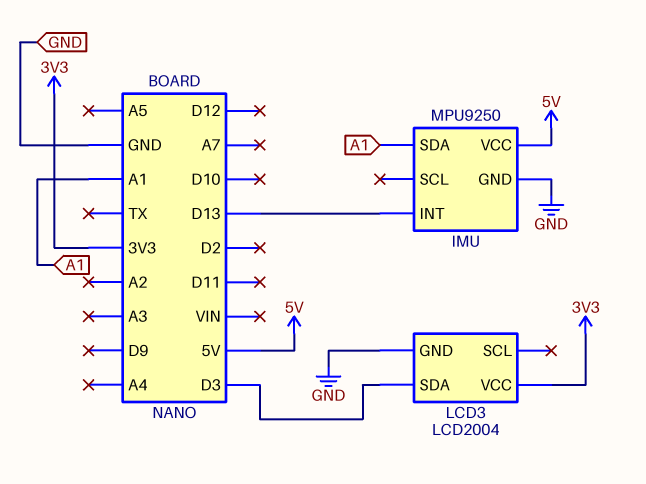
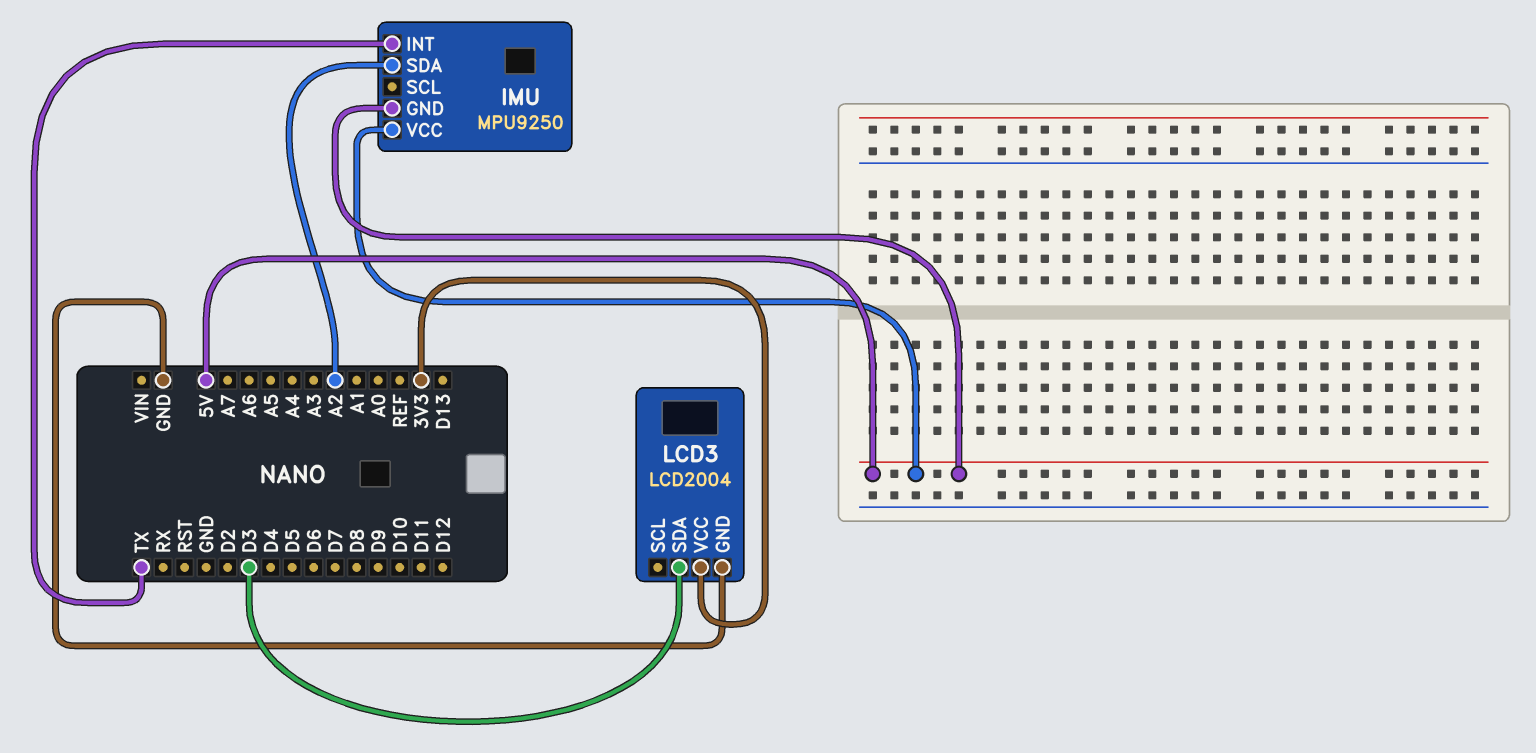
IMU pin GND: GND -> 5V
IMU pin INT: D13 -> TX
IMU pin SDA: A1 -> A2

